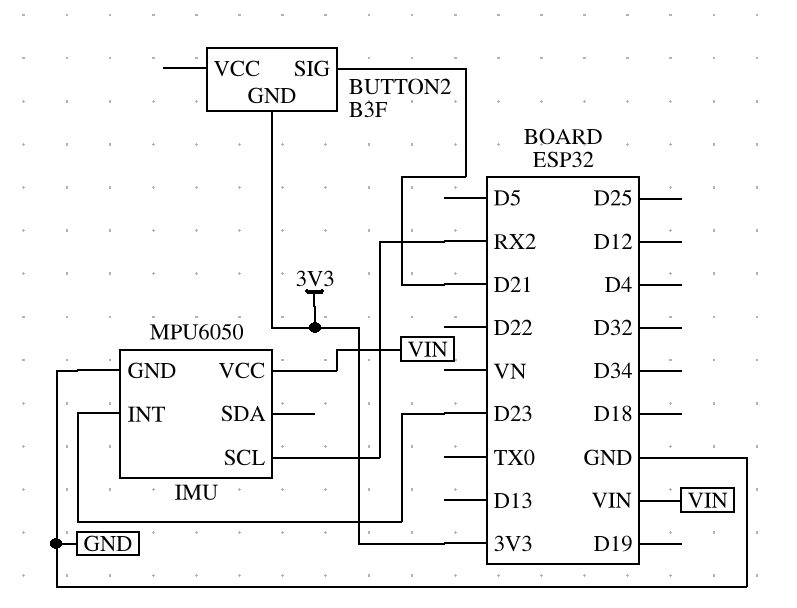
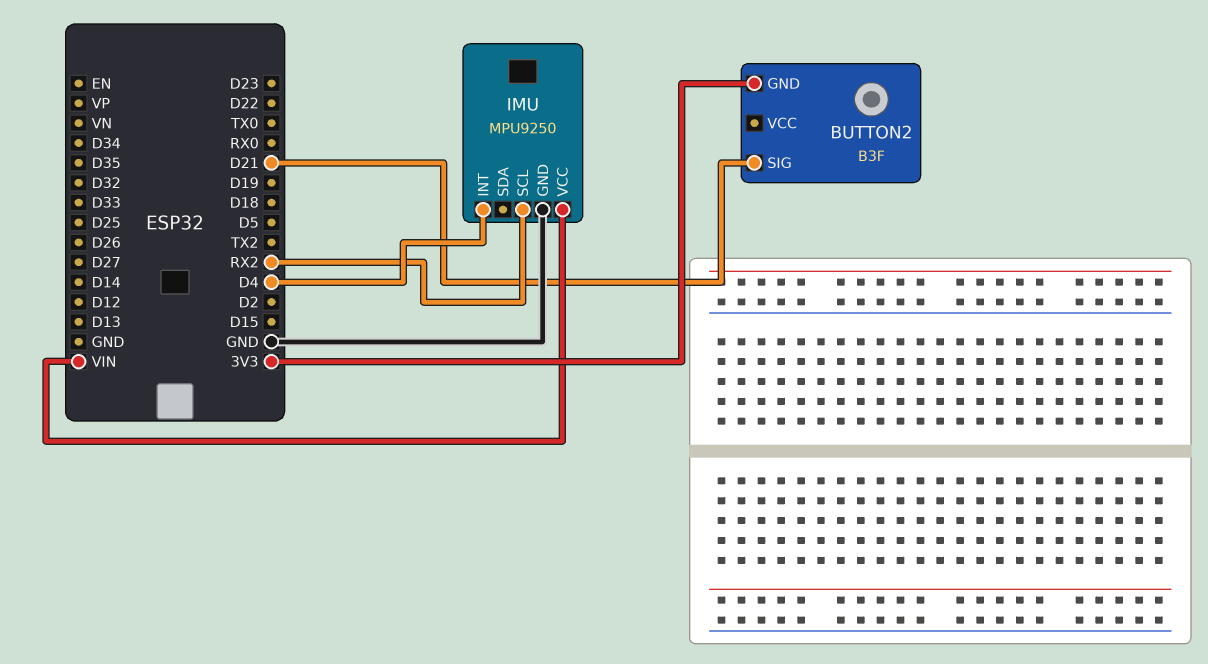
IMU: MPU6050 -> MPU9250
IMU pin INT: D23 -> D4

